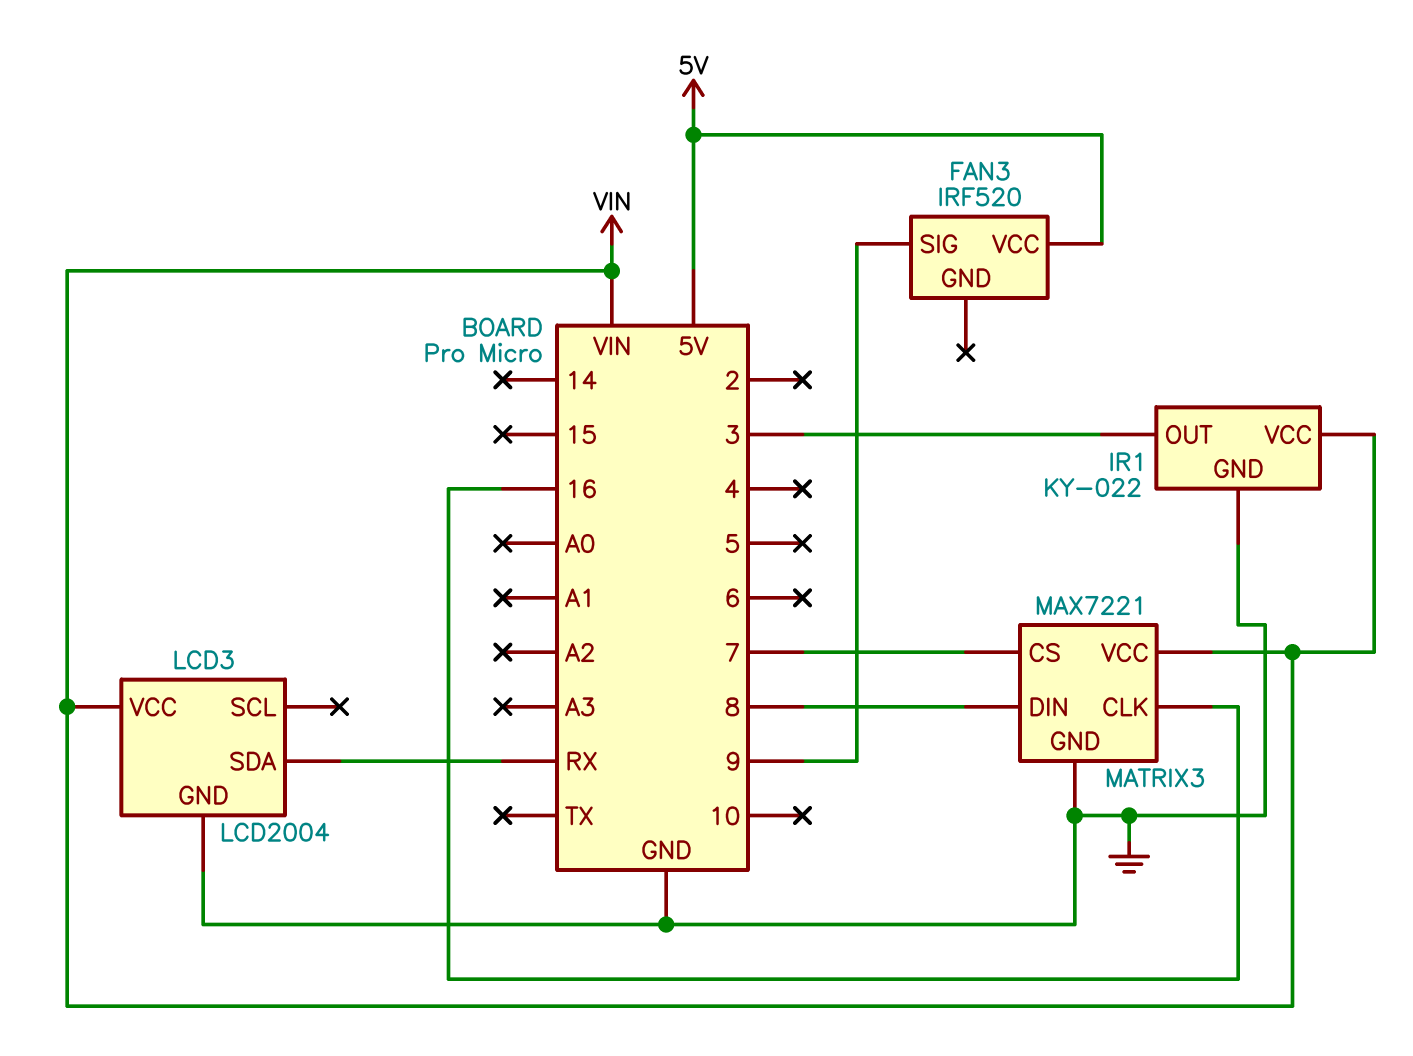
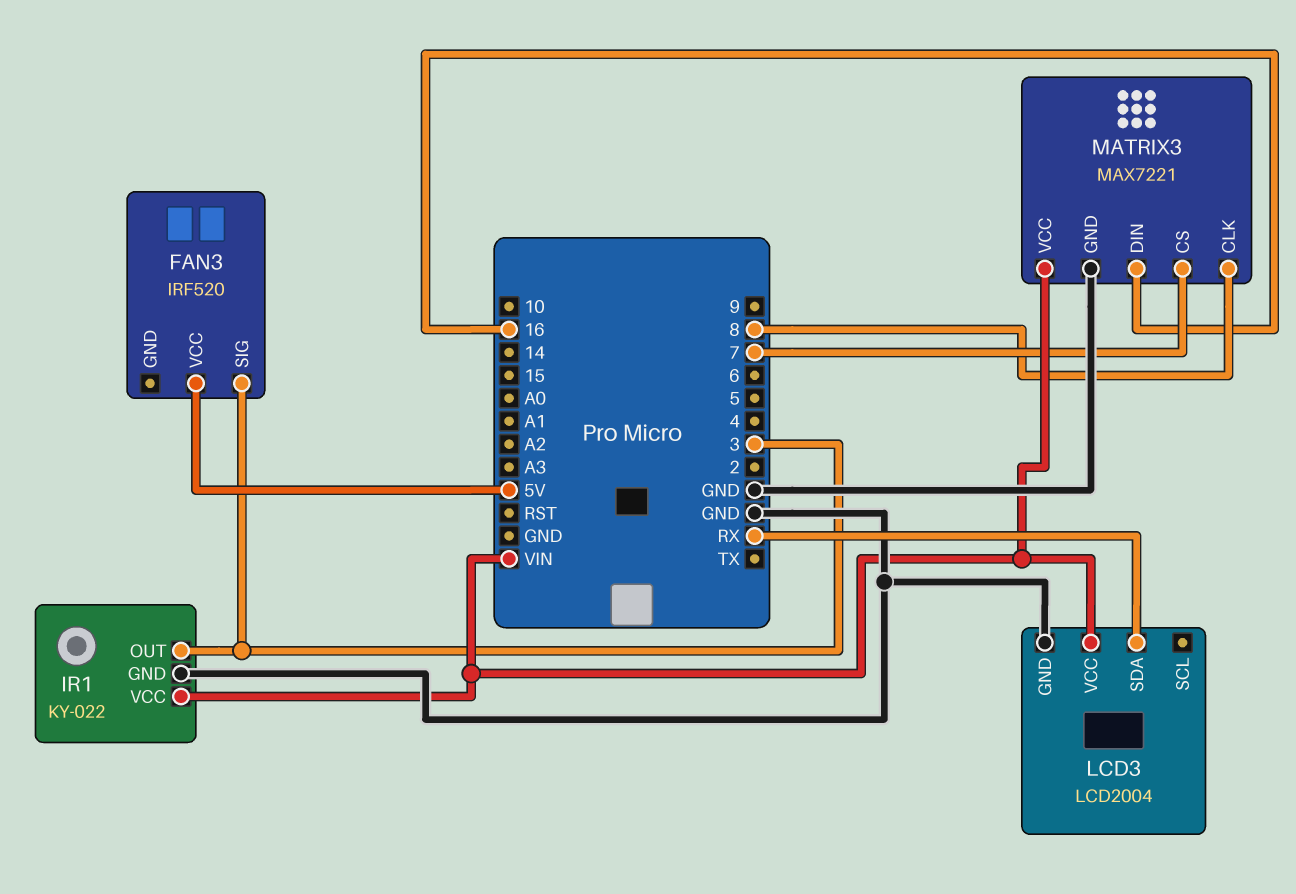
FAN3 pin SIG: 9 -> 3
MATRIX3 pin CLK: 16 -> 8
MATRIX3 pin DIN: 8 -> 16

